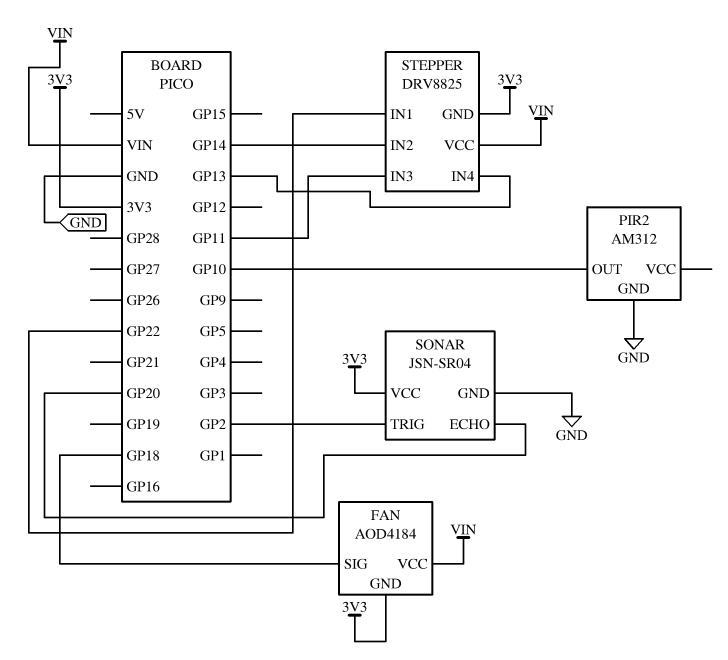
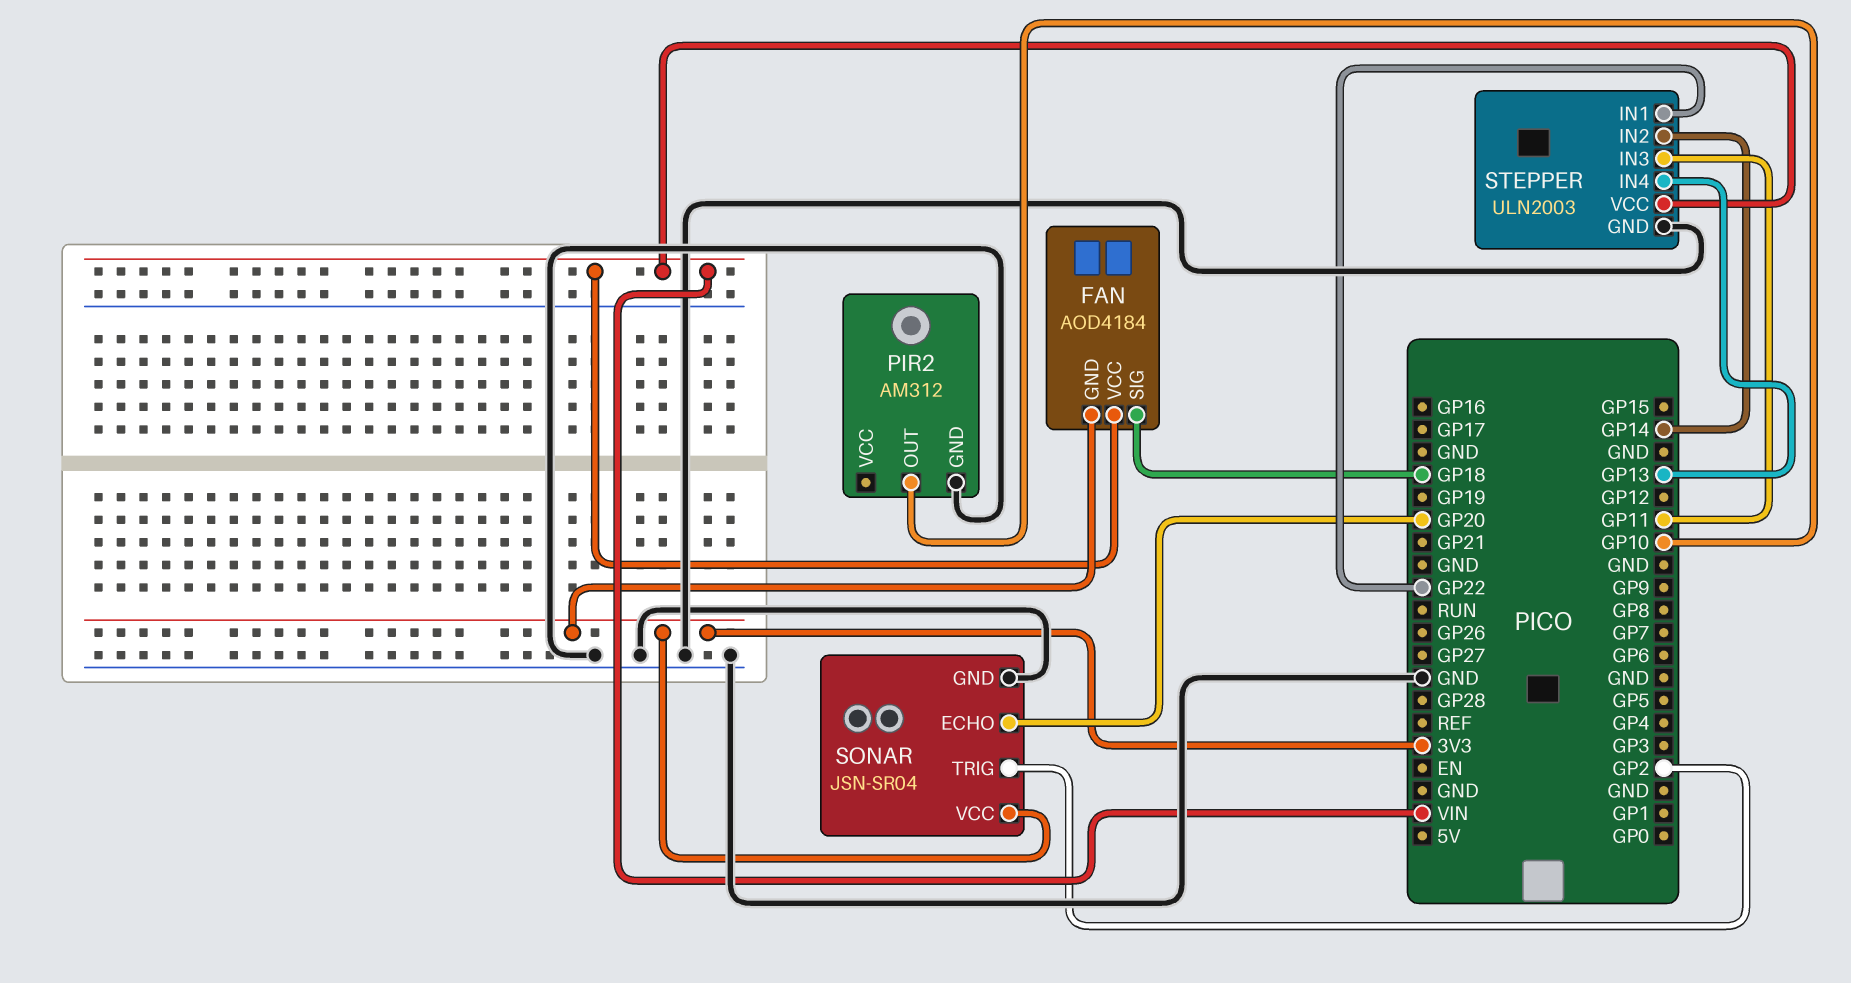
STEPPER: DRV8825 -> ULN2003
STEPPER pin GND: 3V3 -> GND

